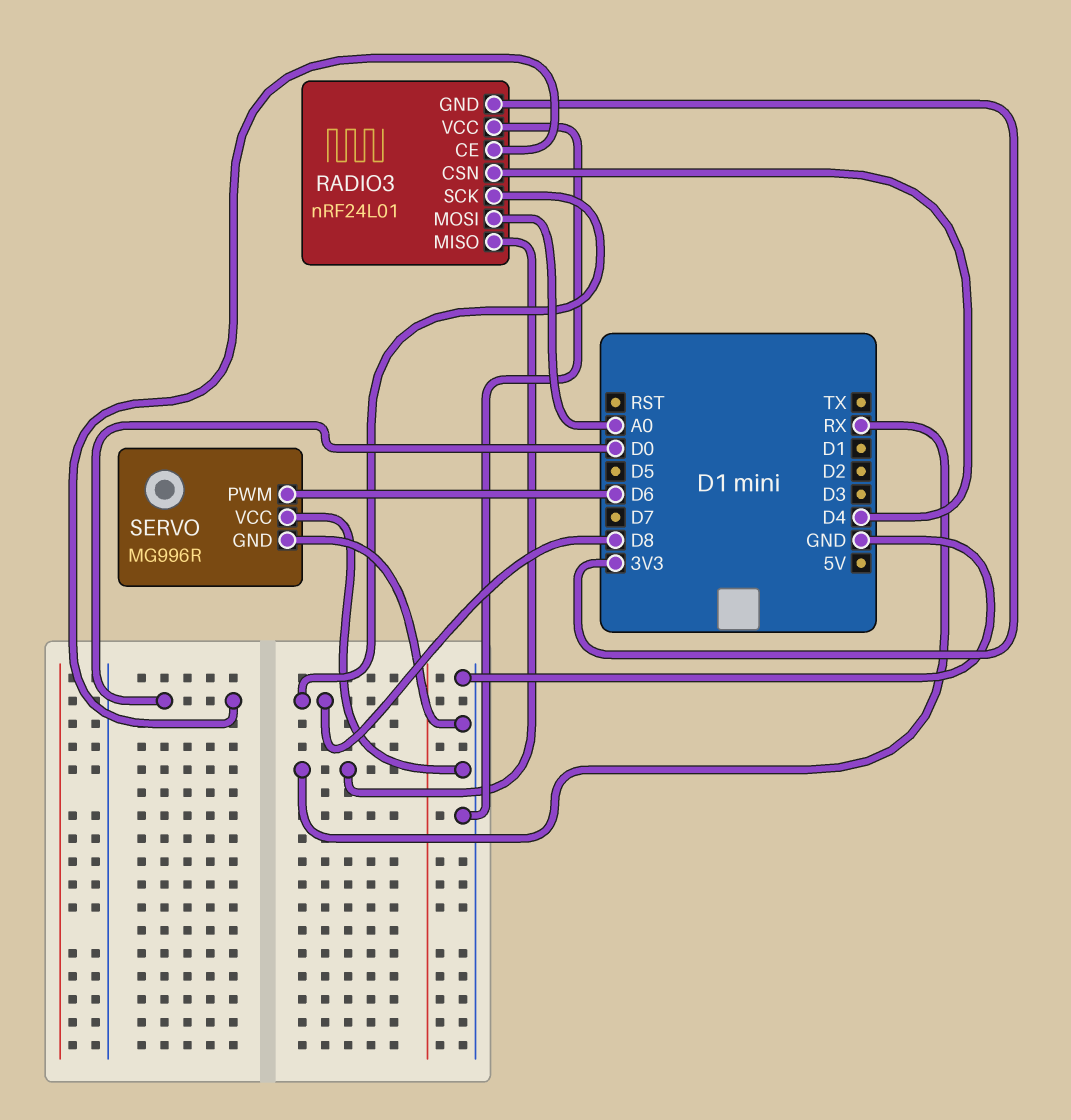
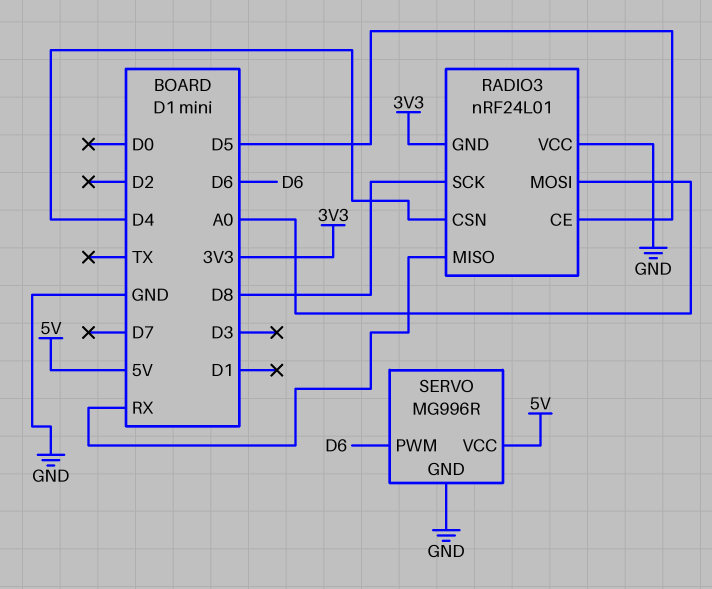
RADIO3 pin CE: D0 -> D5
SERVO pin VCC: GND -> 5V

